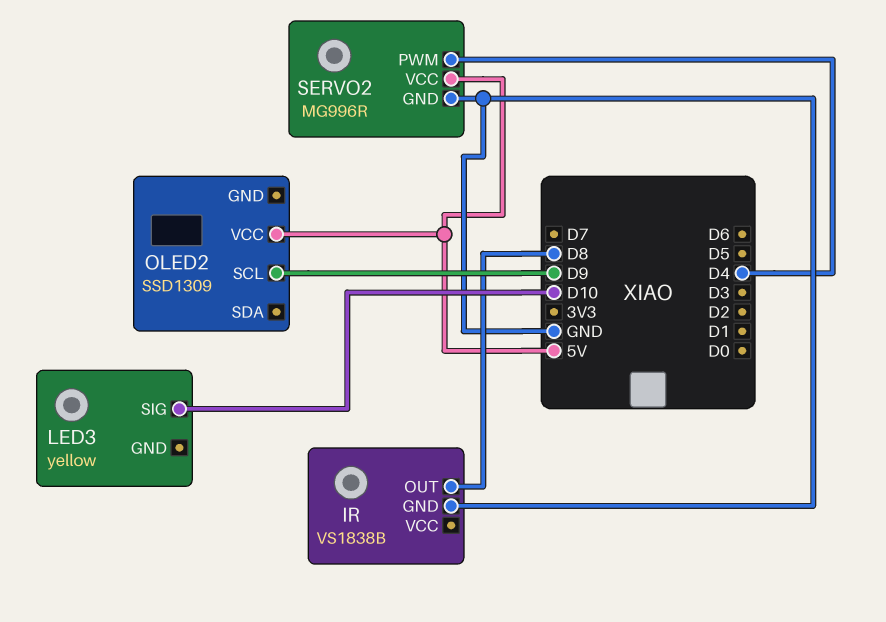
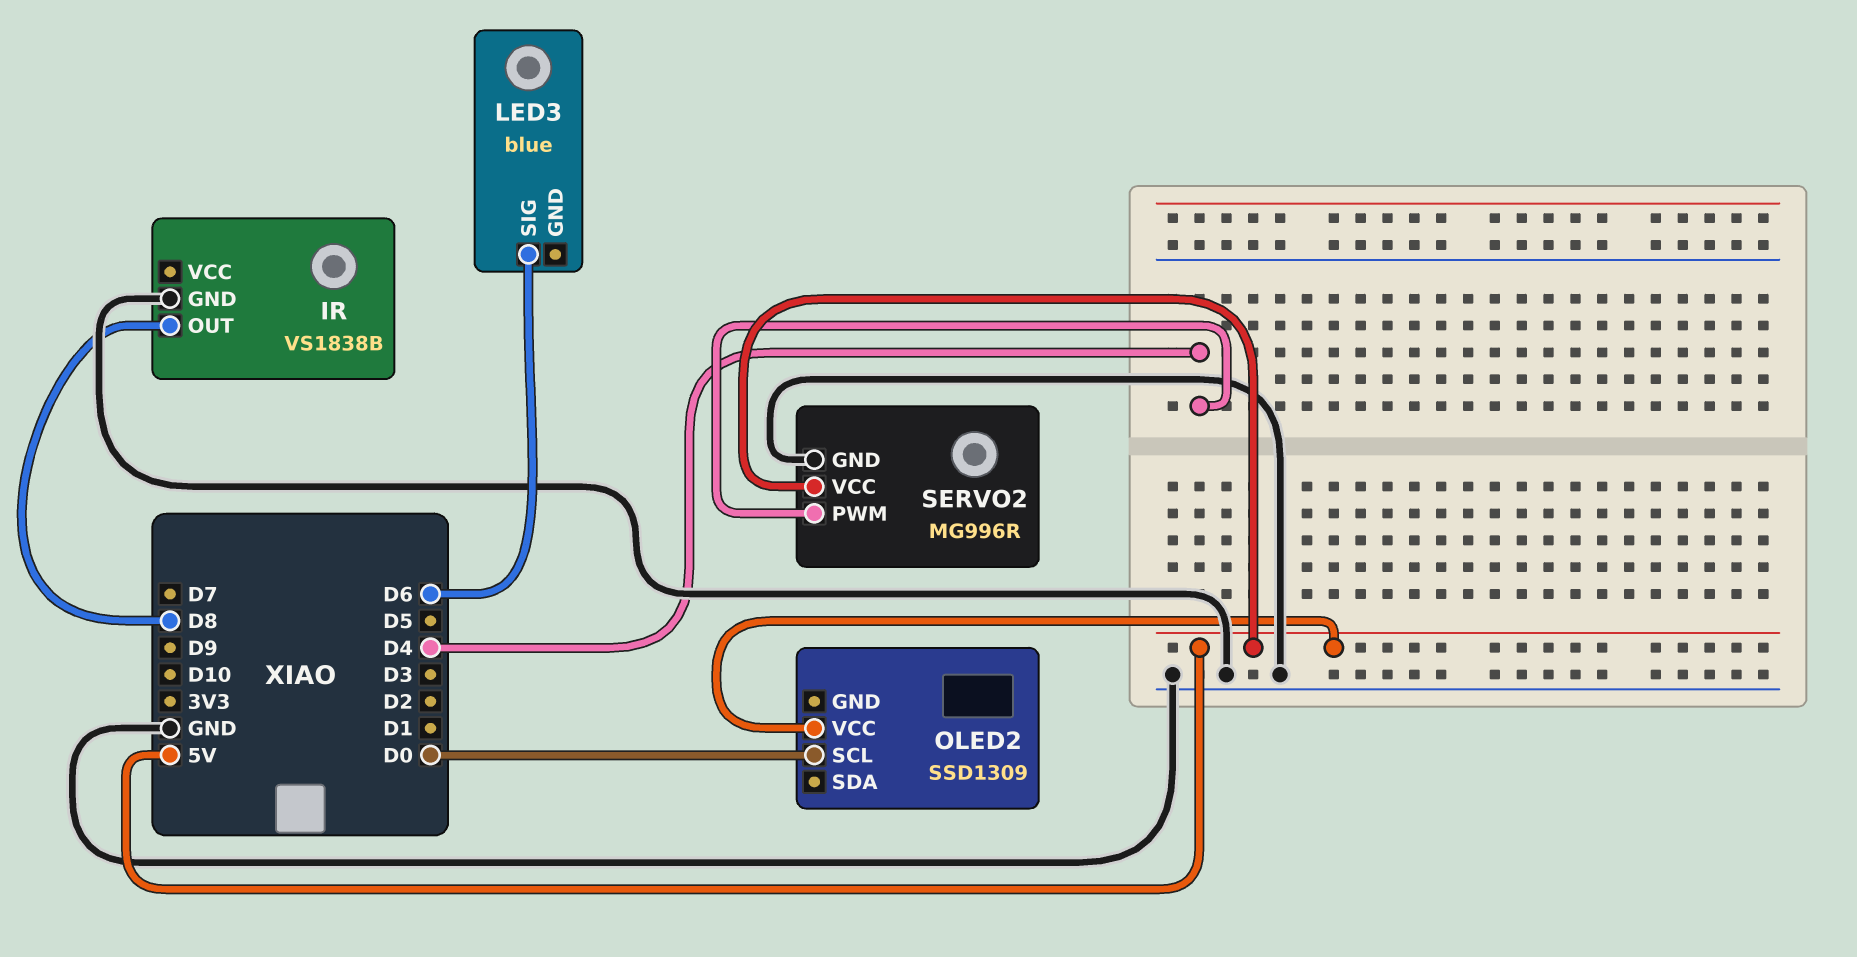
LED3: yellow -> blue
LED3 pin SIG: D10 -> D6
OLED2 pin SCL: D9 -> D0

